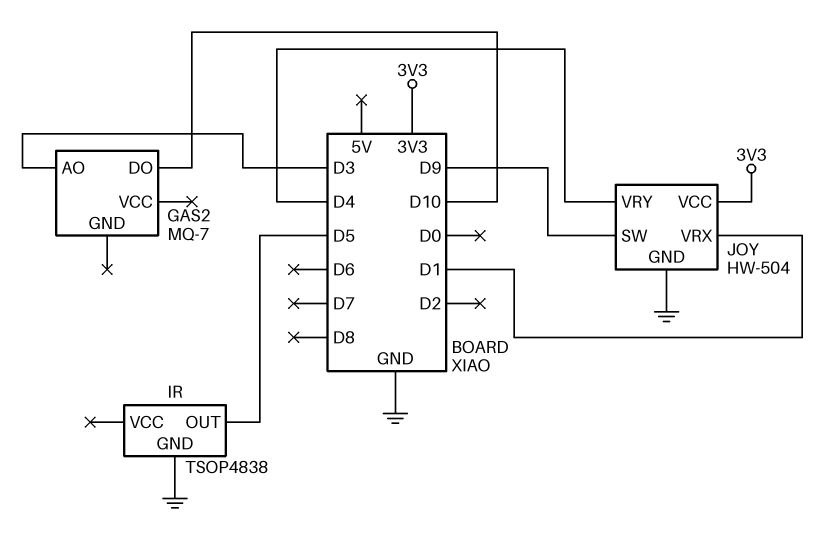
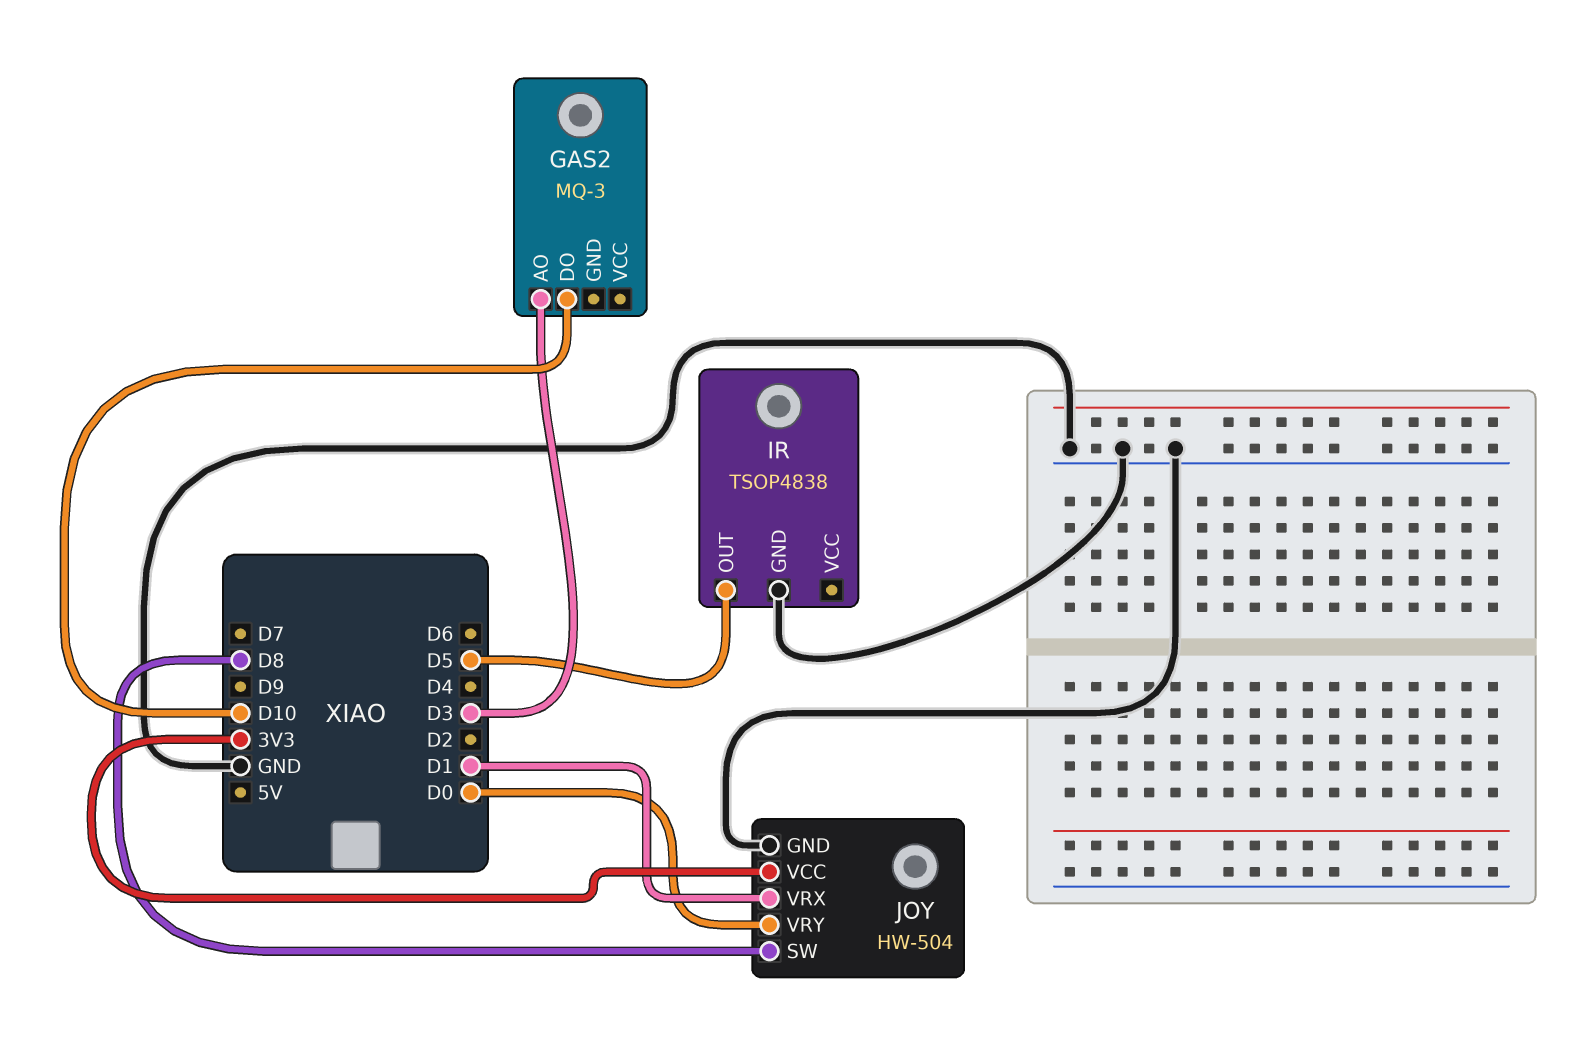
GAS2: MQ-7 -> MQ-3
JOY pin SW: D9 -> D8
JOY pin VRY: D4 -> D0

